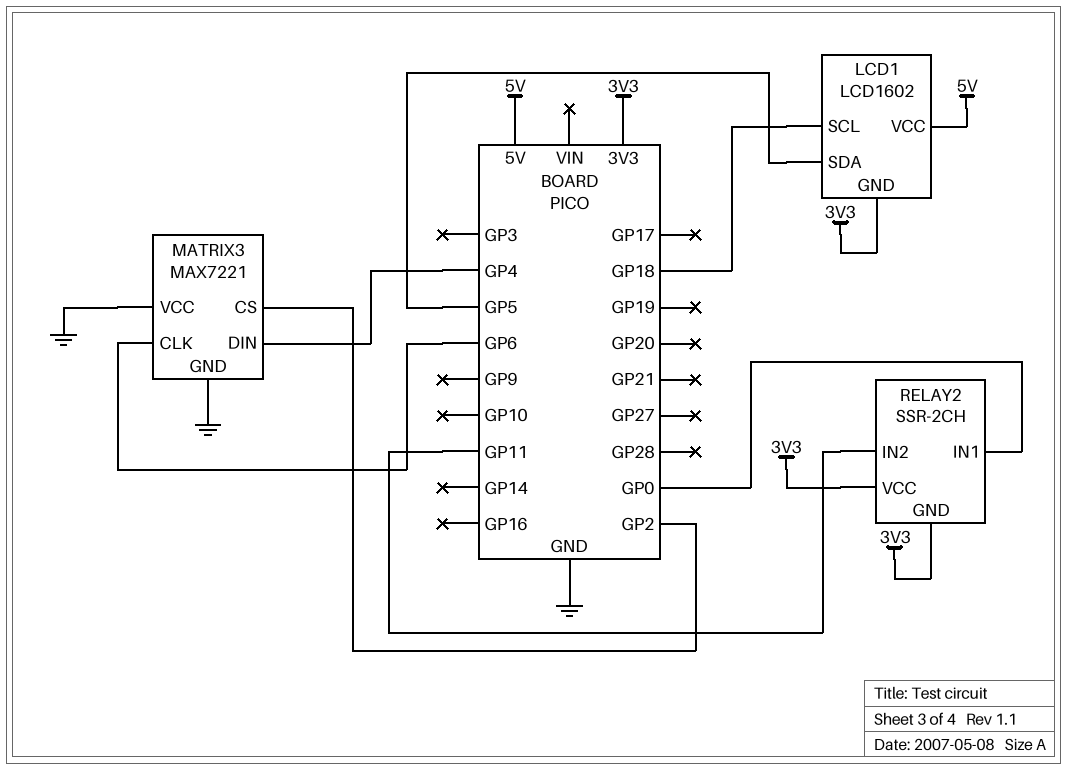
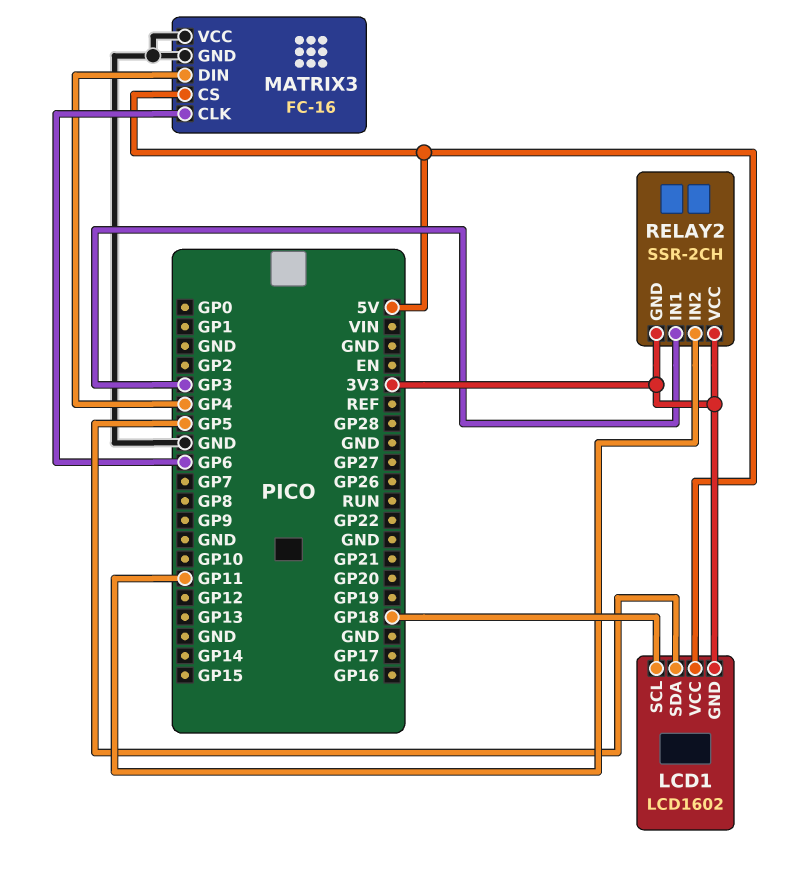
MATRIX3: MAX7221 -> FC-16
MATRIX3 pin CS: GP2 -> 5V
RELAY2 pin IN1: GP0 -> GP3

